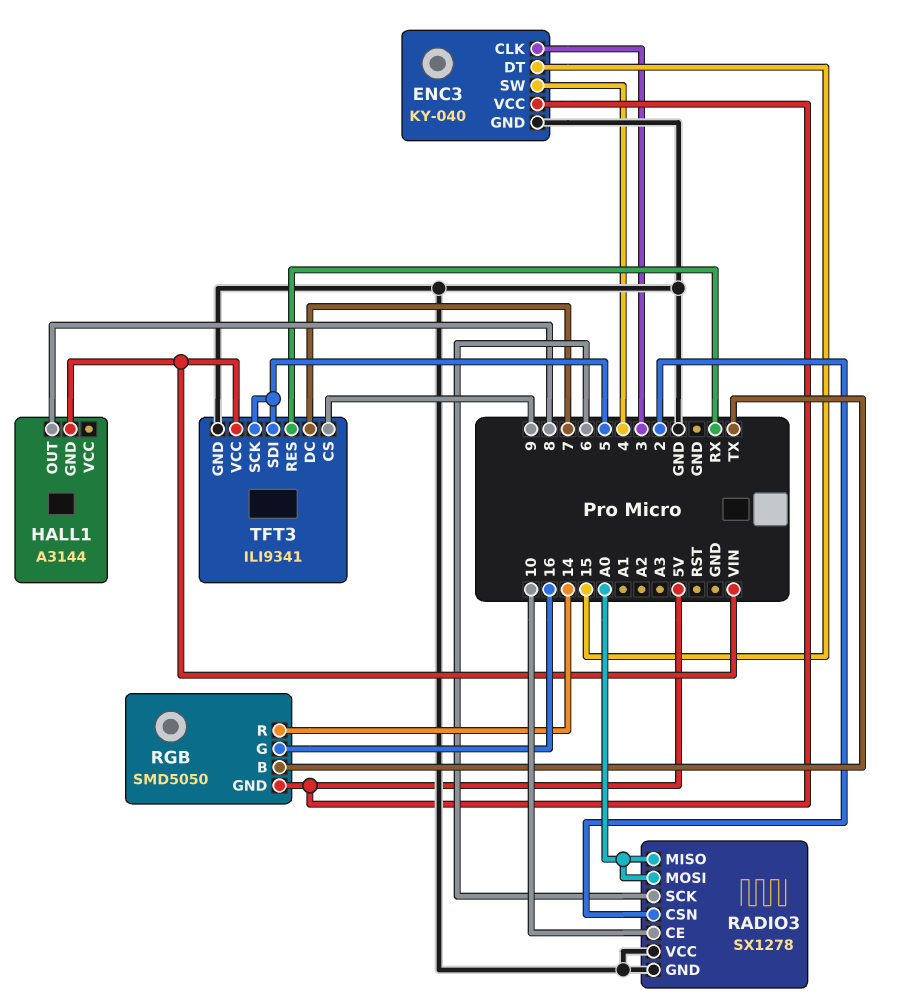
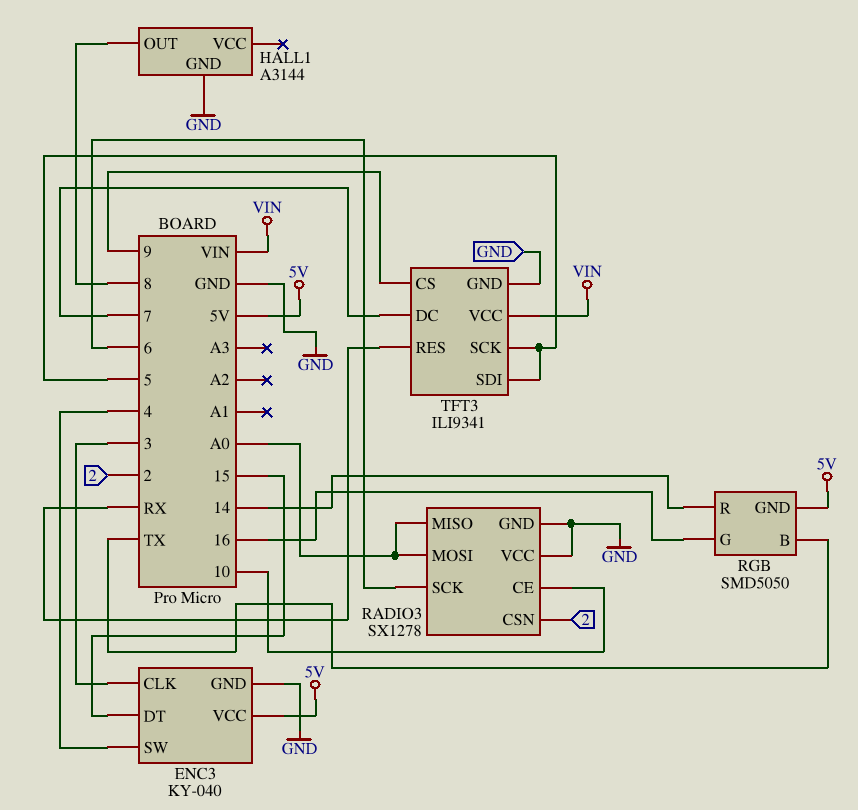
HALL1 pin GND: VIN -> GND

